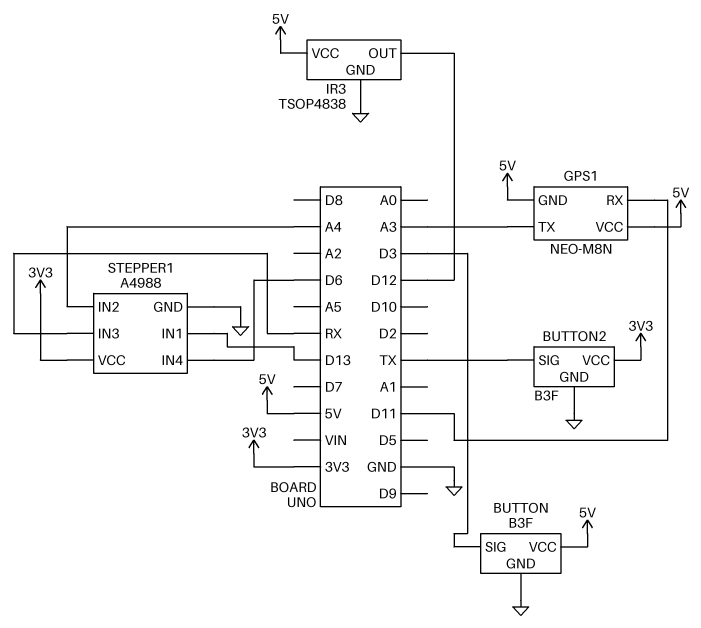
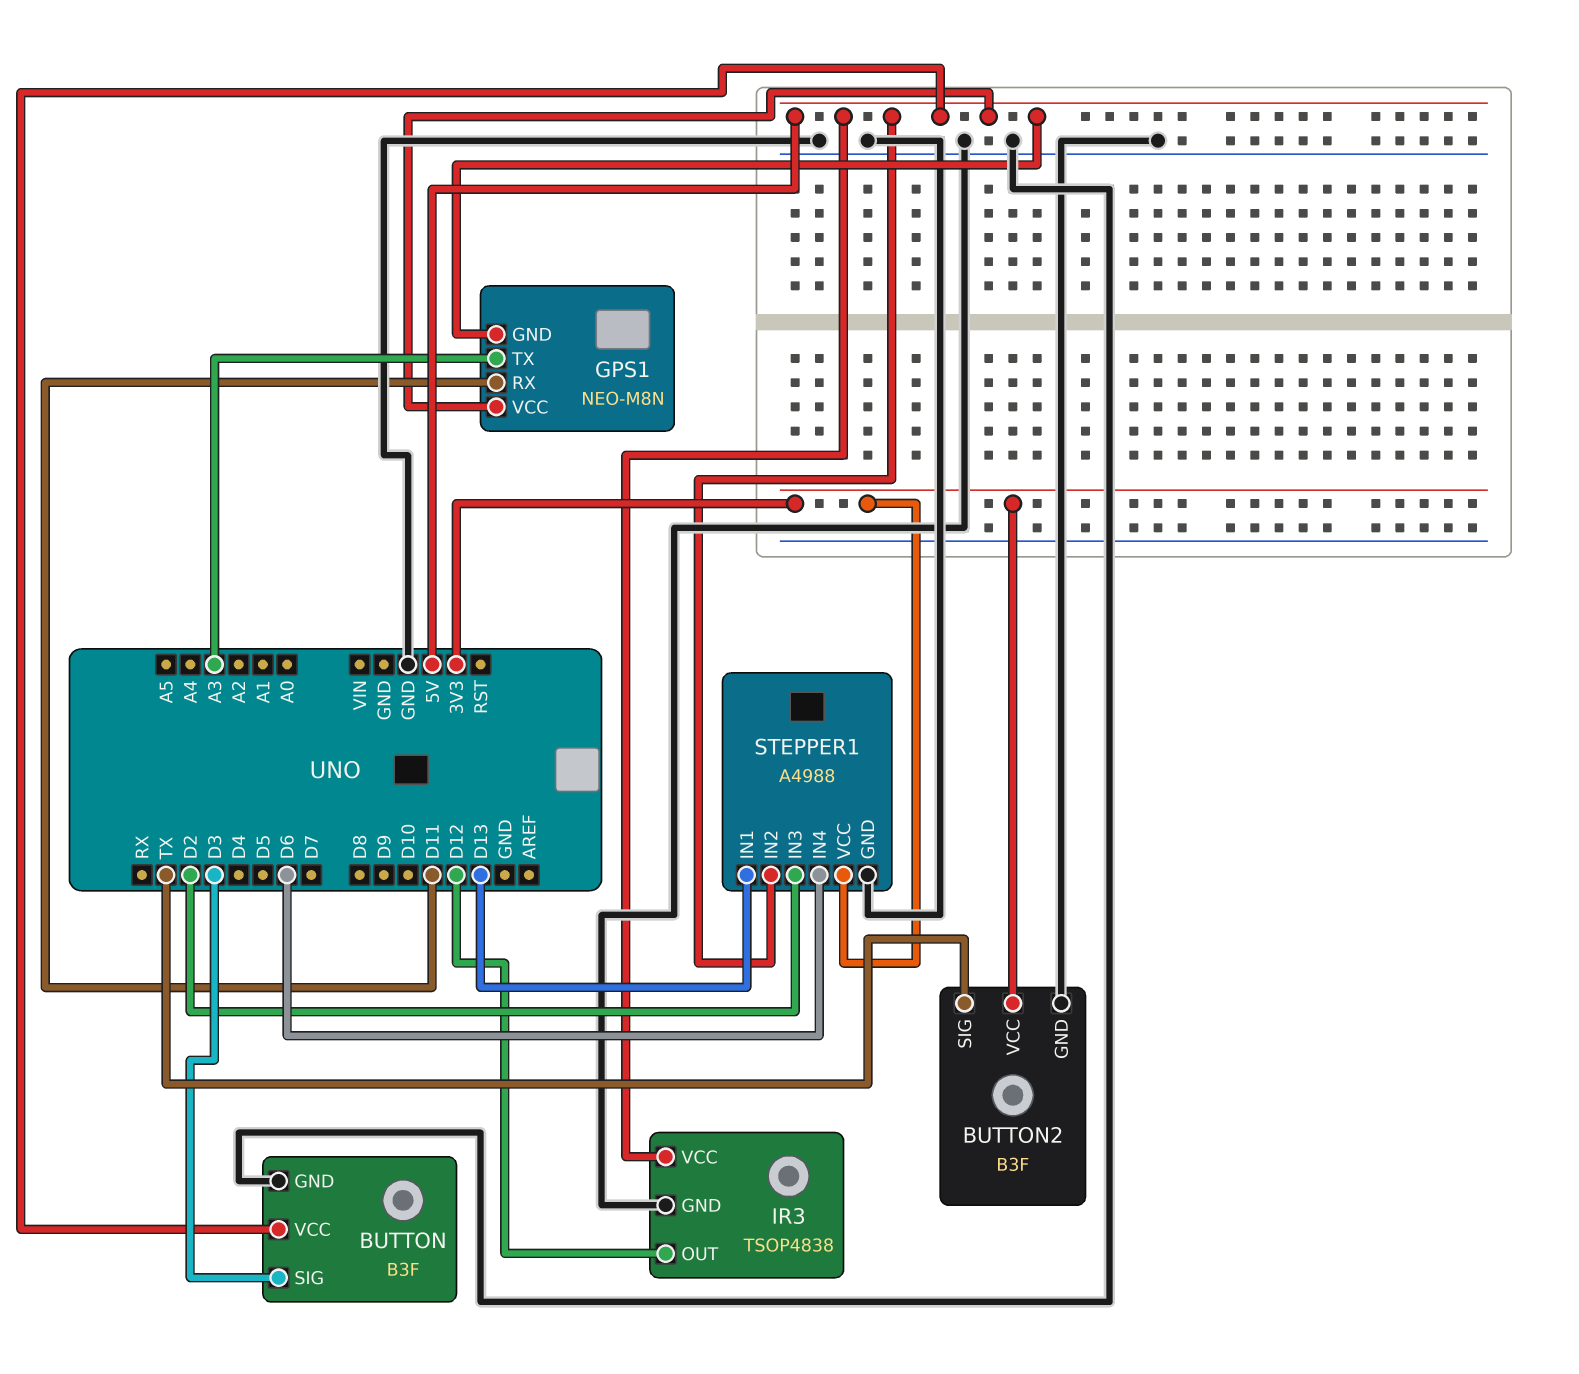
STEPPER1 pin IN2: A4 -> 5V
STEPPER1 pin IN3: RX -> D2

